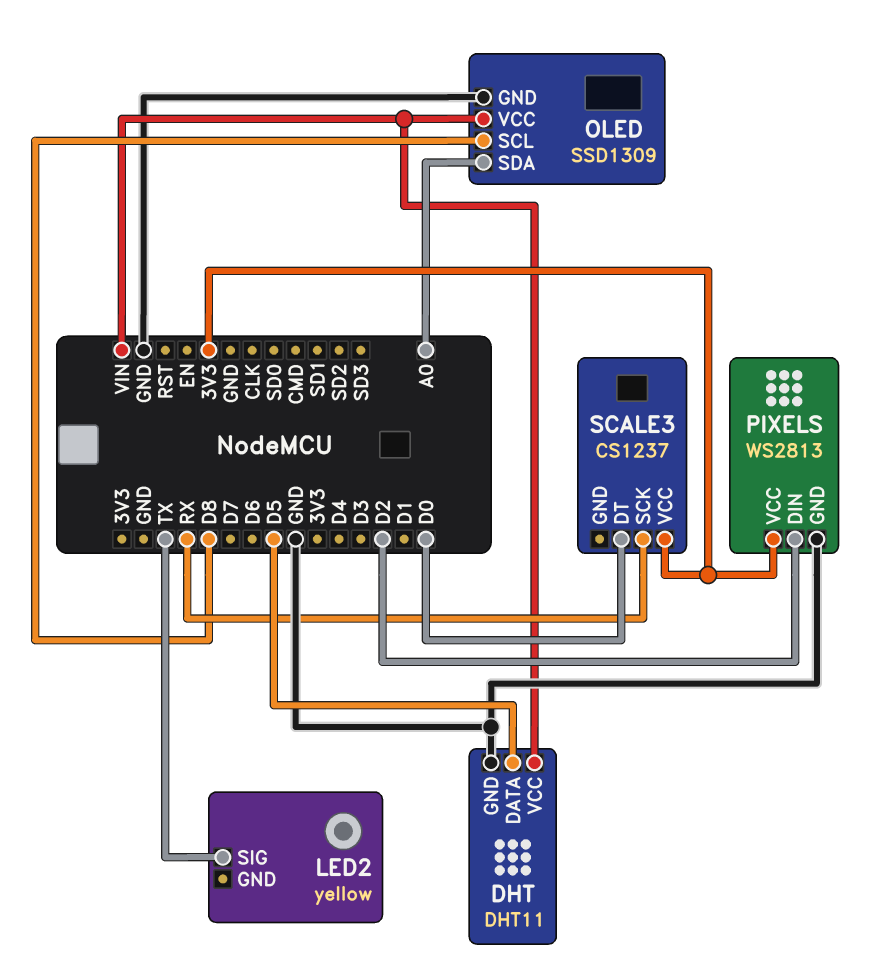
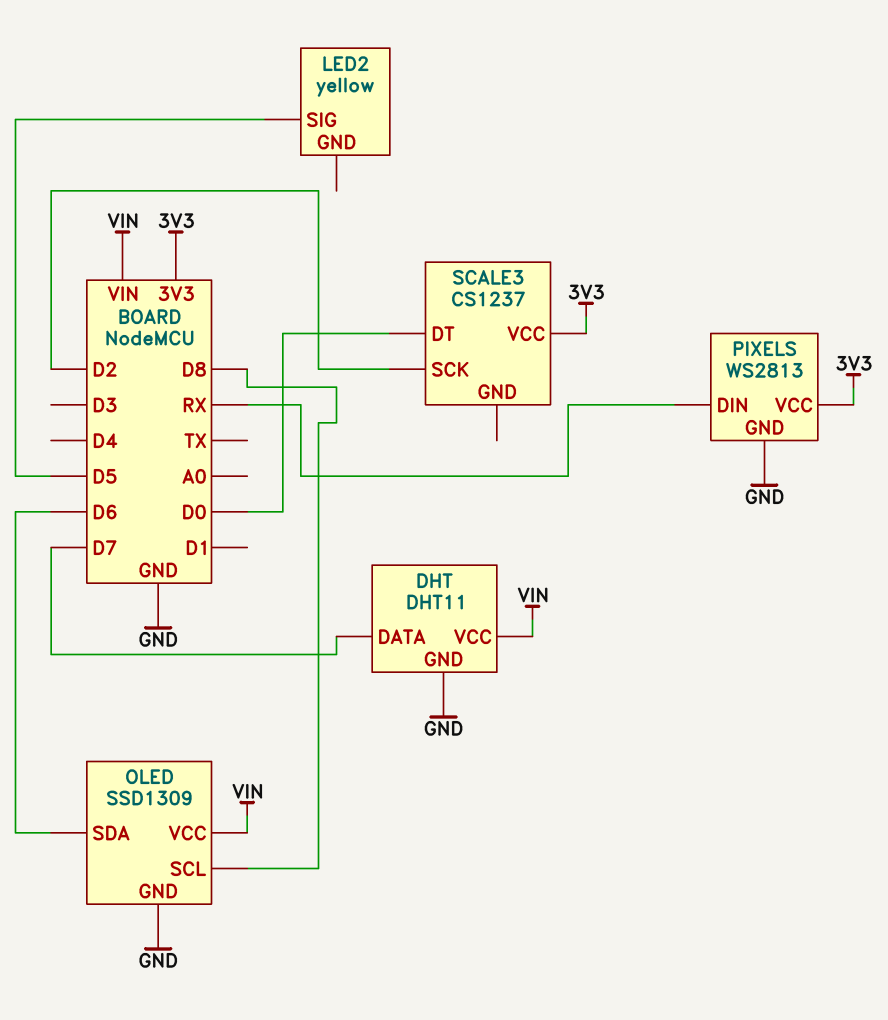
DHT pin DATA: D5 -> D7
LED2 pin SIG: TX -> D5
OLED pin SDA: A0 -> D6
PIXELS pin DIN: D2 -> RX
SCALE3 pin SCK: RX -> D2

